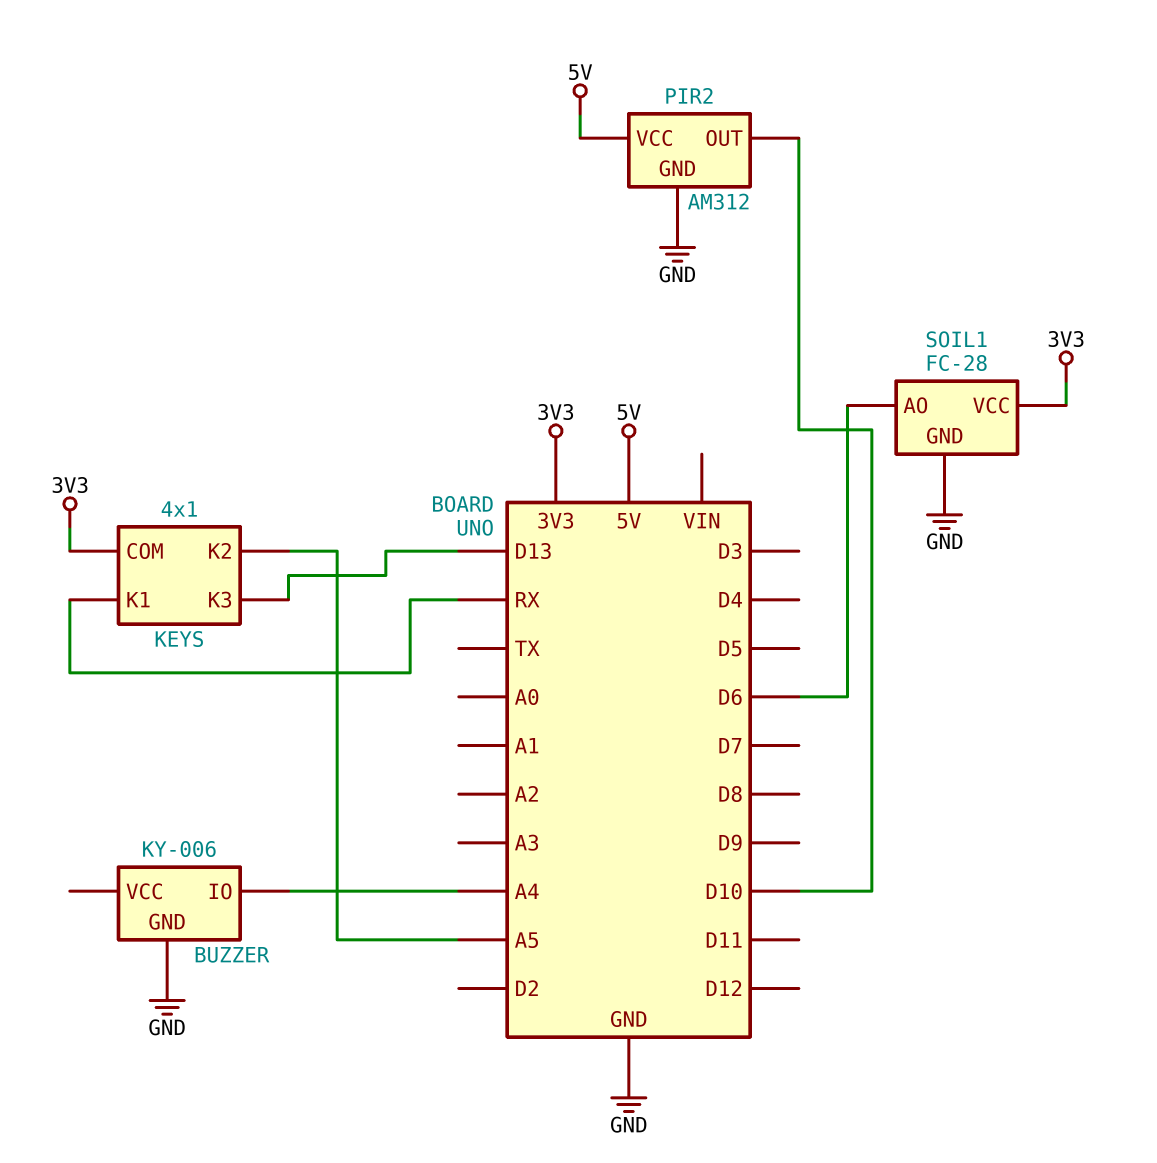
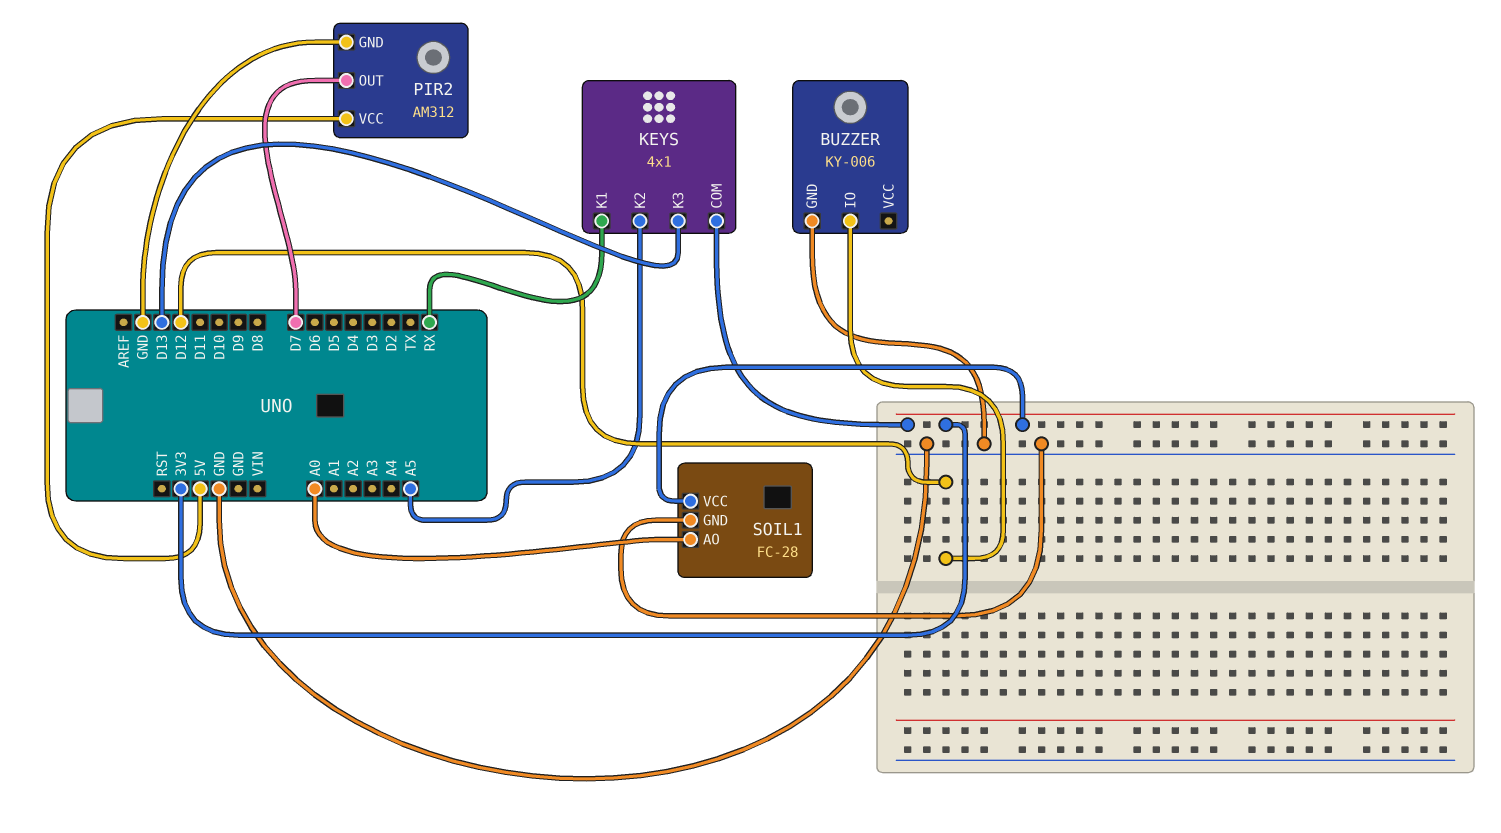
BUZZER pin IO: A4 -> D12
PIR2 pin OUT: D10 -> D7
SOIL1 pin AO: D6 -> A0

